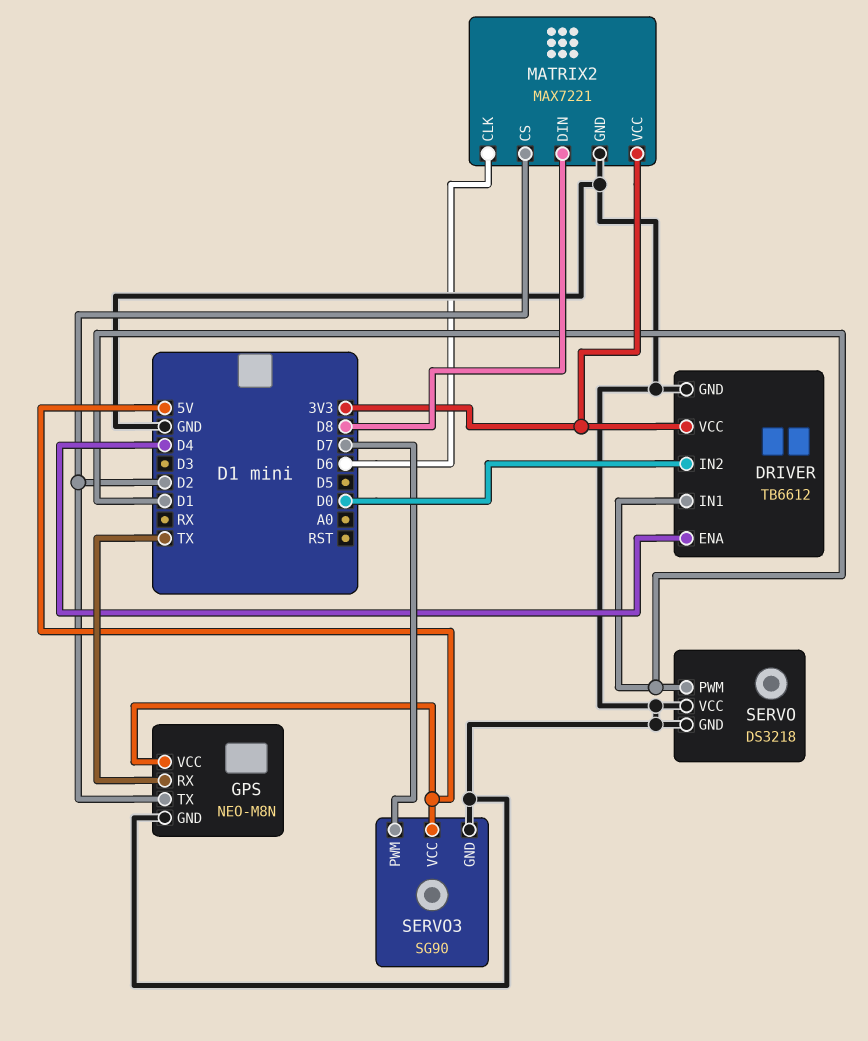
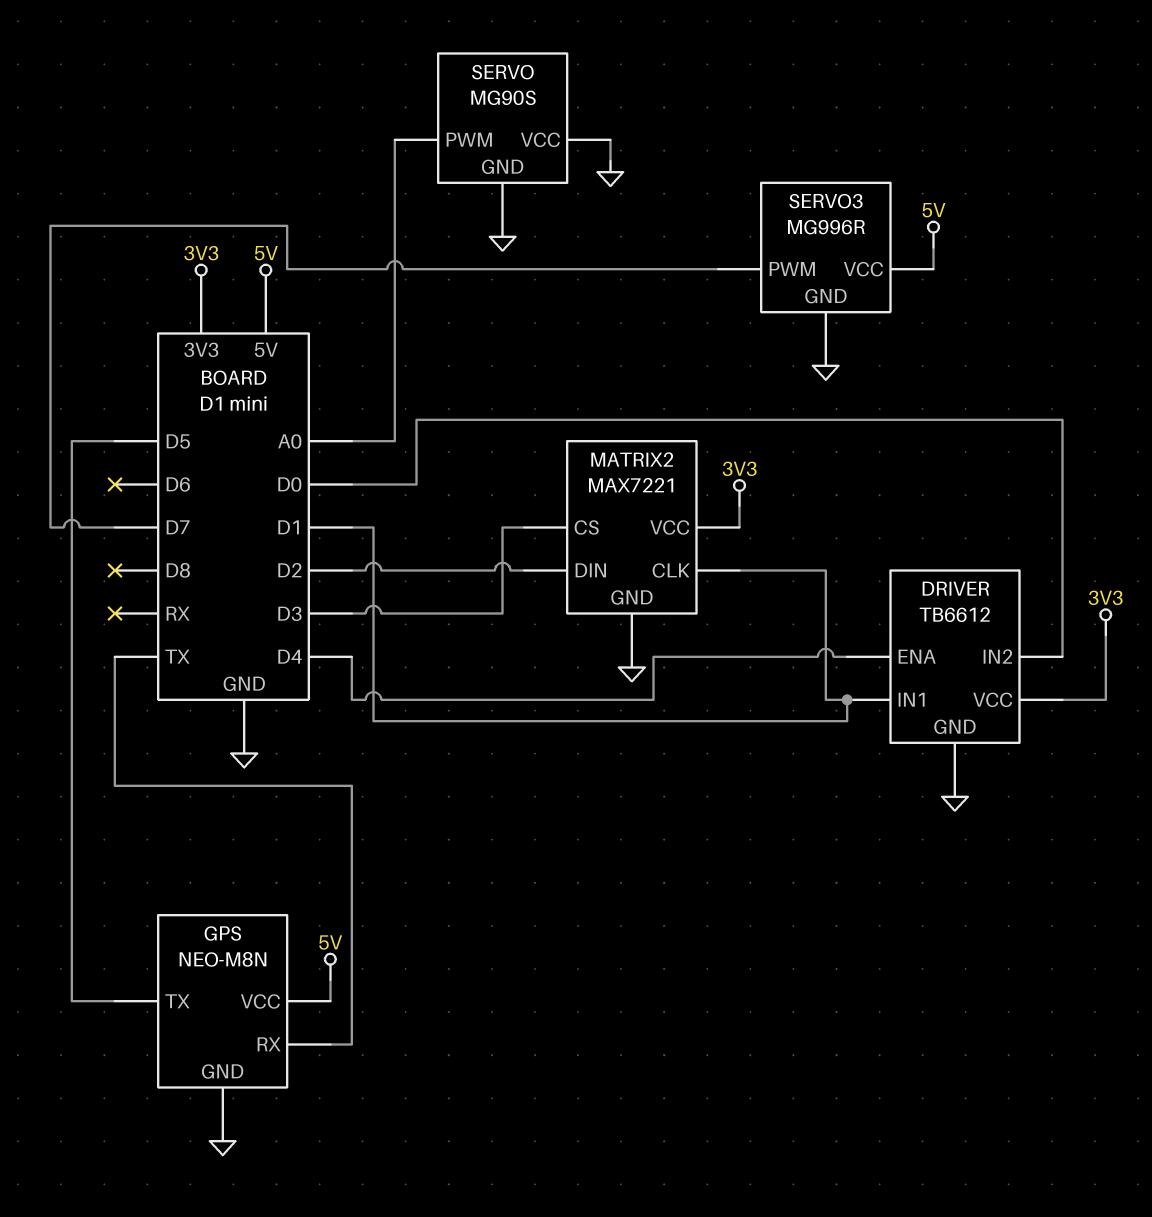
GPS pin TX: D2 -> D5
MATRIX2 pin CLK: D6 -> D1
MATRIX2 pin CS: D2 -> D3
MATRIX2 pin DIN: D8 -> D2
SERVO: DS3218 -> MG90S
SERVO pin PWM: D1 -> A0
SERVO3: SG90 -> MG996R

